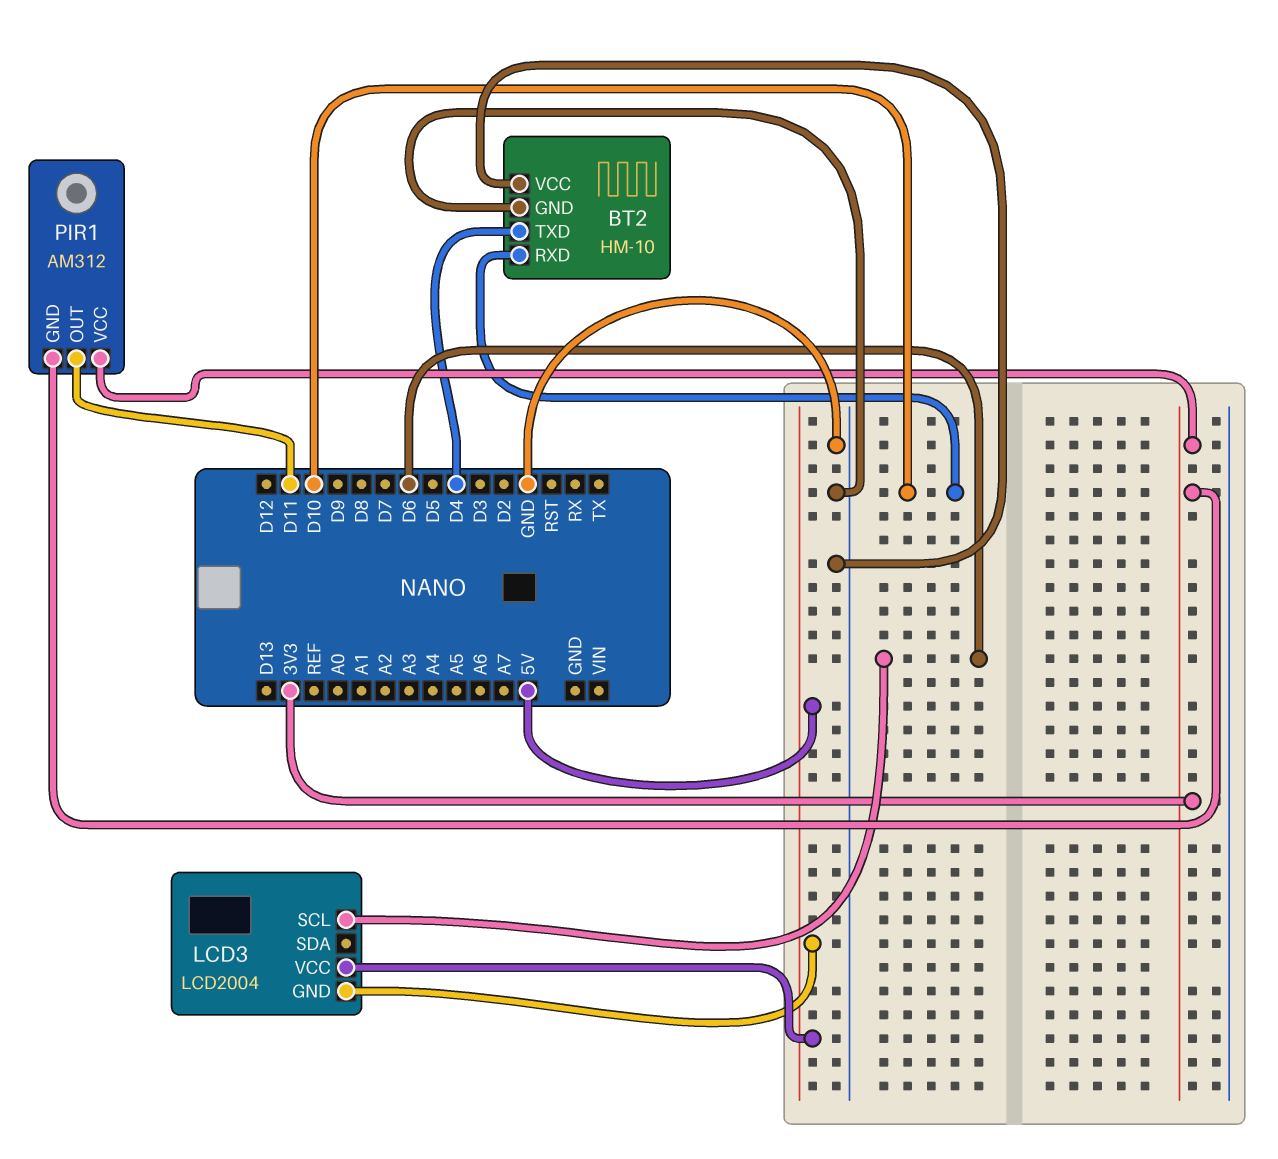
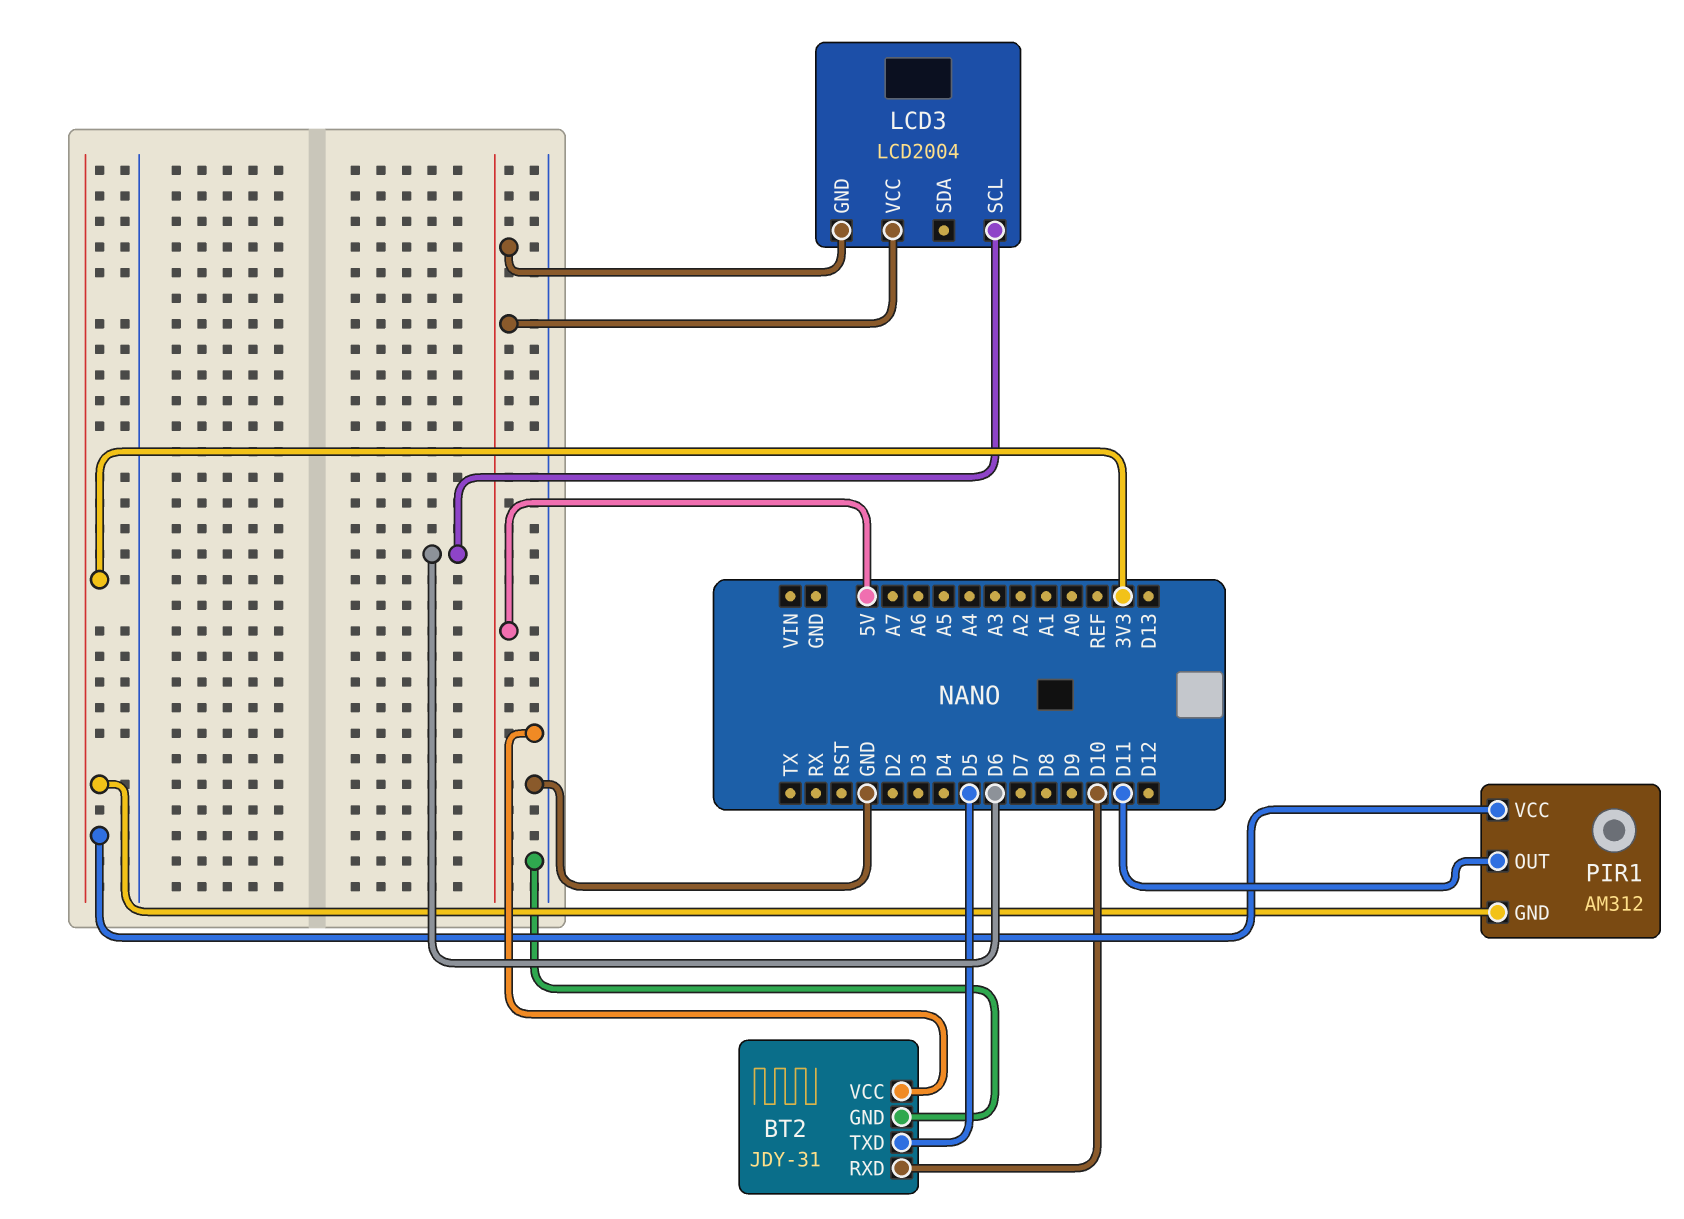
BT2: HM-10 -> JDY-31
BT2 pin TXD: D4 -> D5

